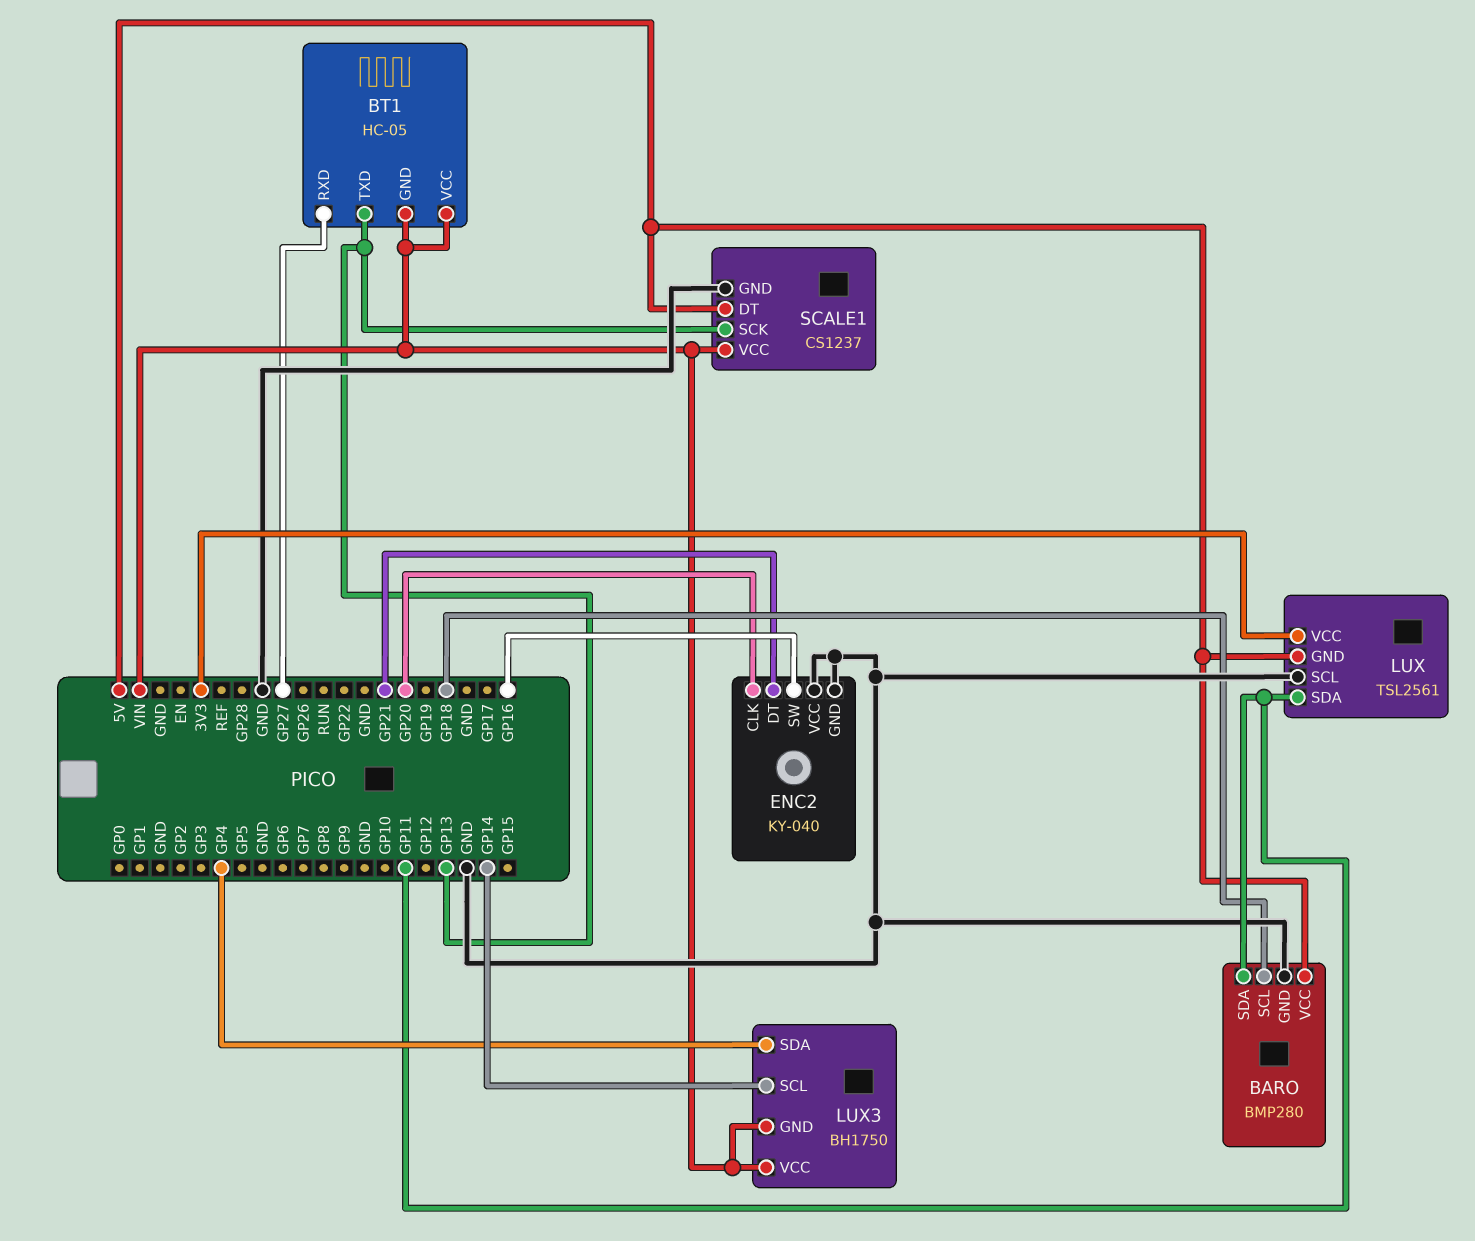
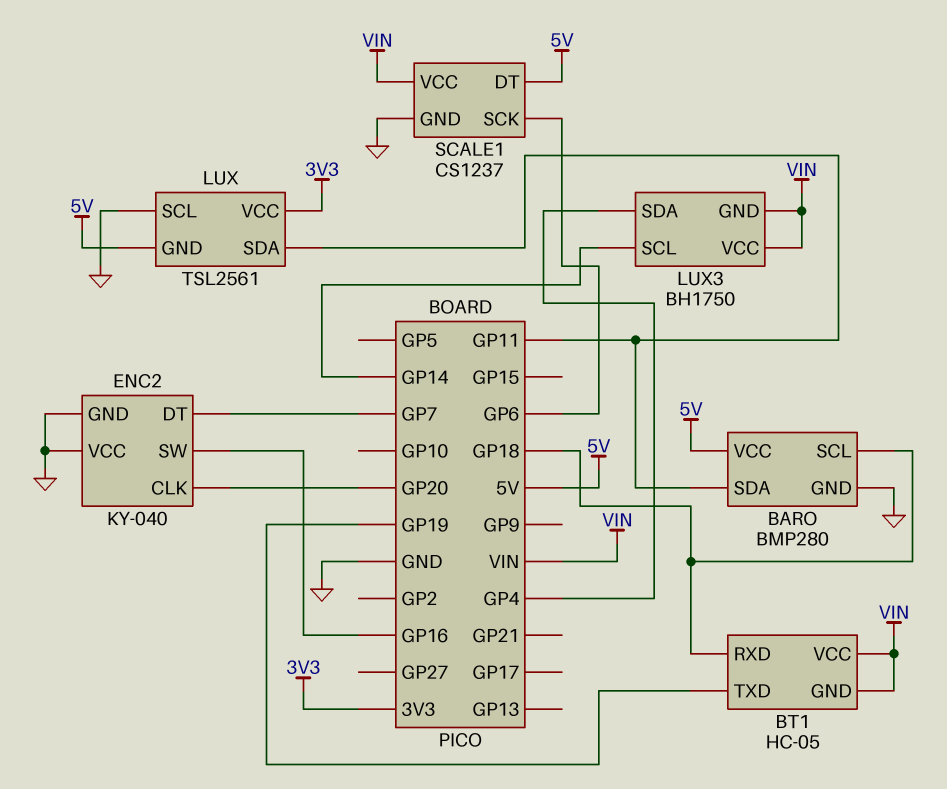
BT1 pin RXD: GP27 -> GP18
BT1 pin TXD: GP13 -> GP19
ENC2 pin DT: GP21 -> GP7
SCALE1 pin SCK: GP13 -> GP6

